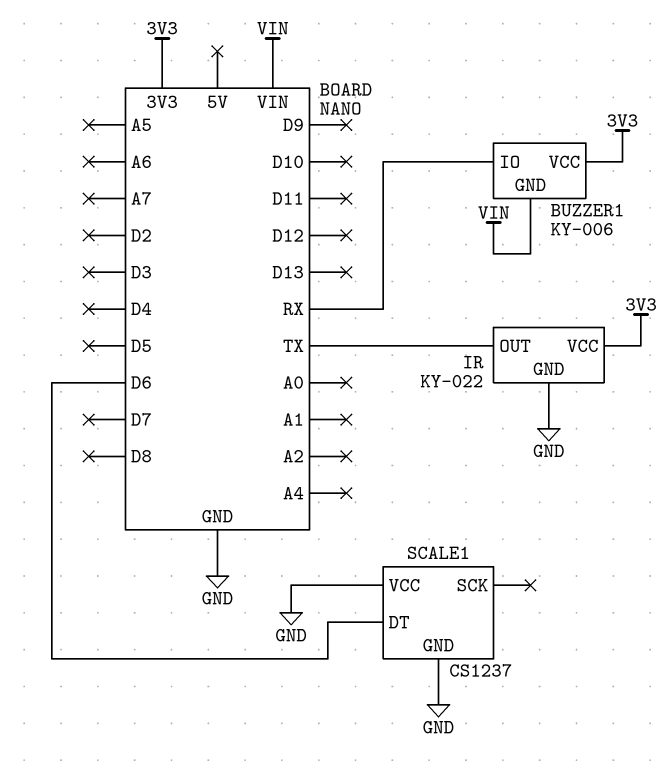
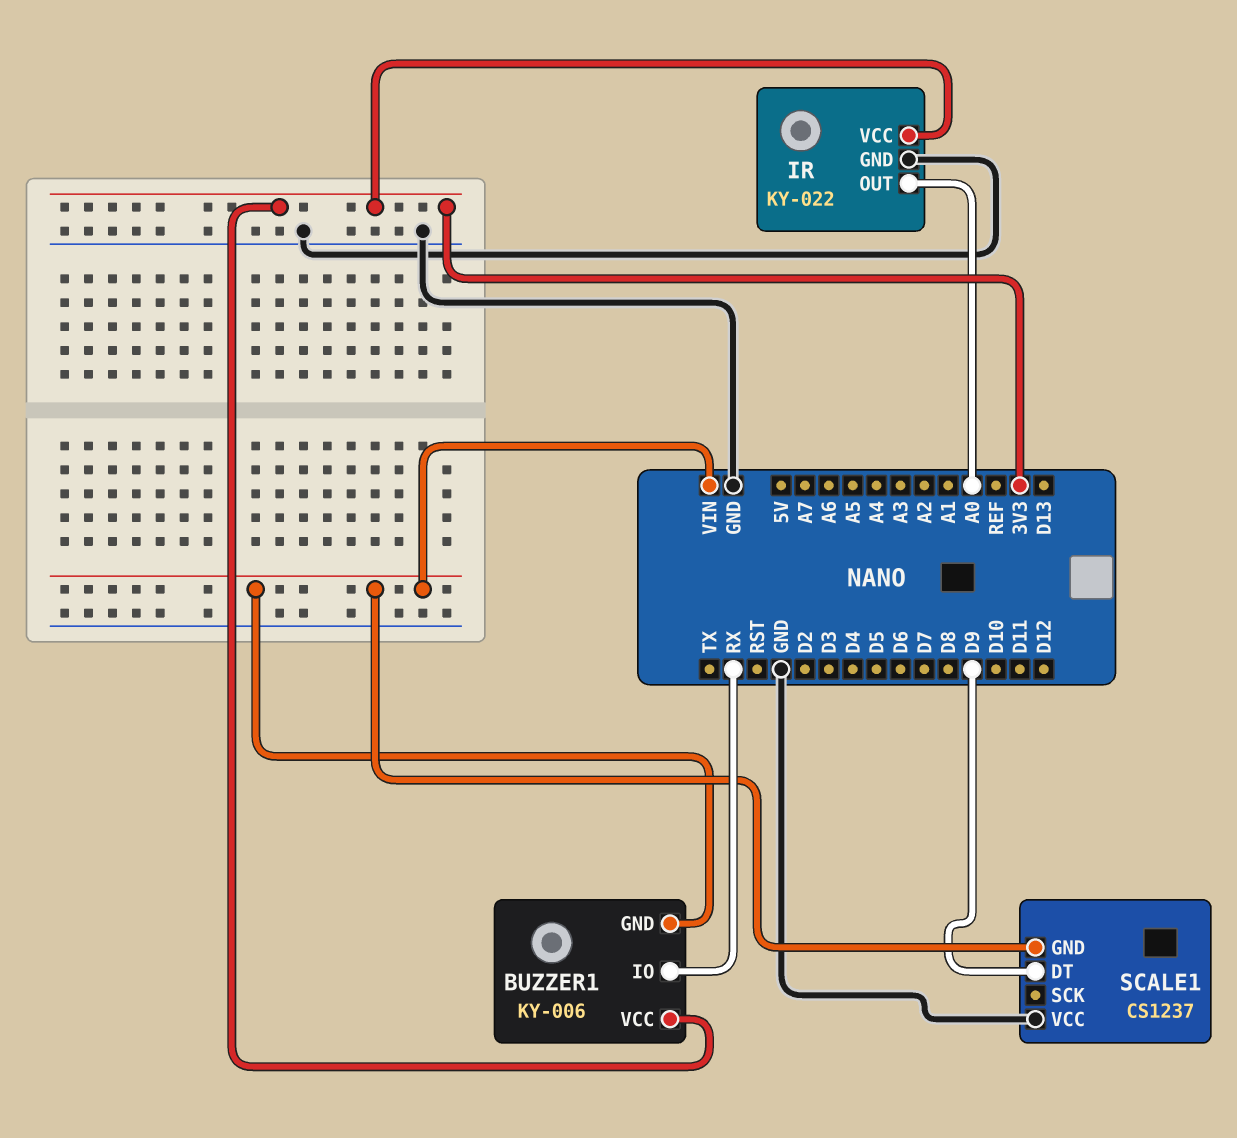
IR pin OUT: TX -> A0
SCALE1 pin DT: D6 -> D9
SCALE1 pin GND: GND -> VIN

